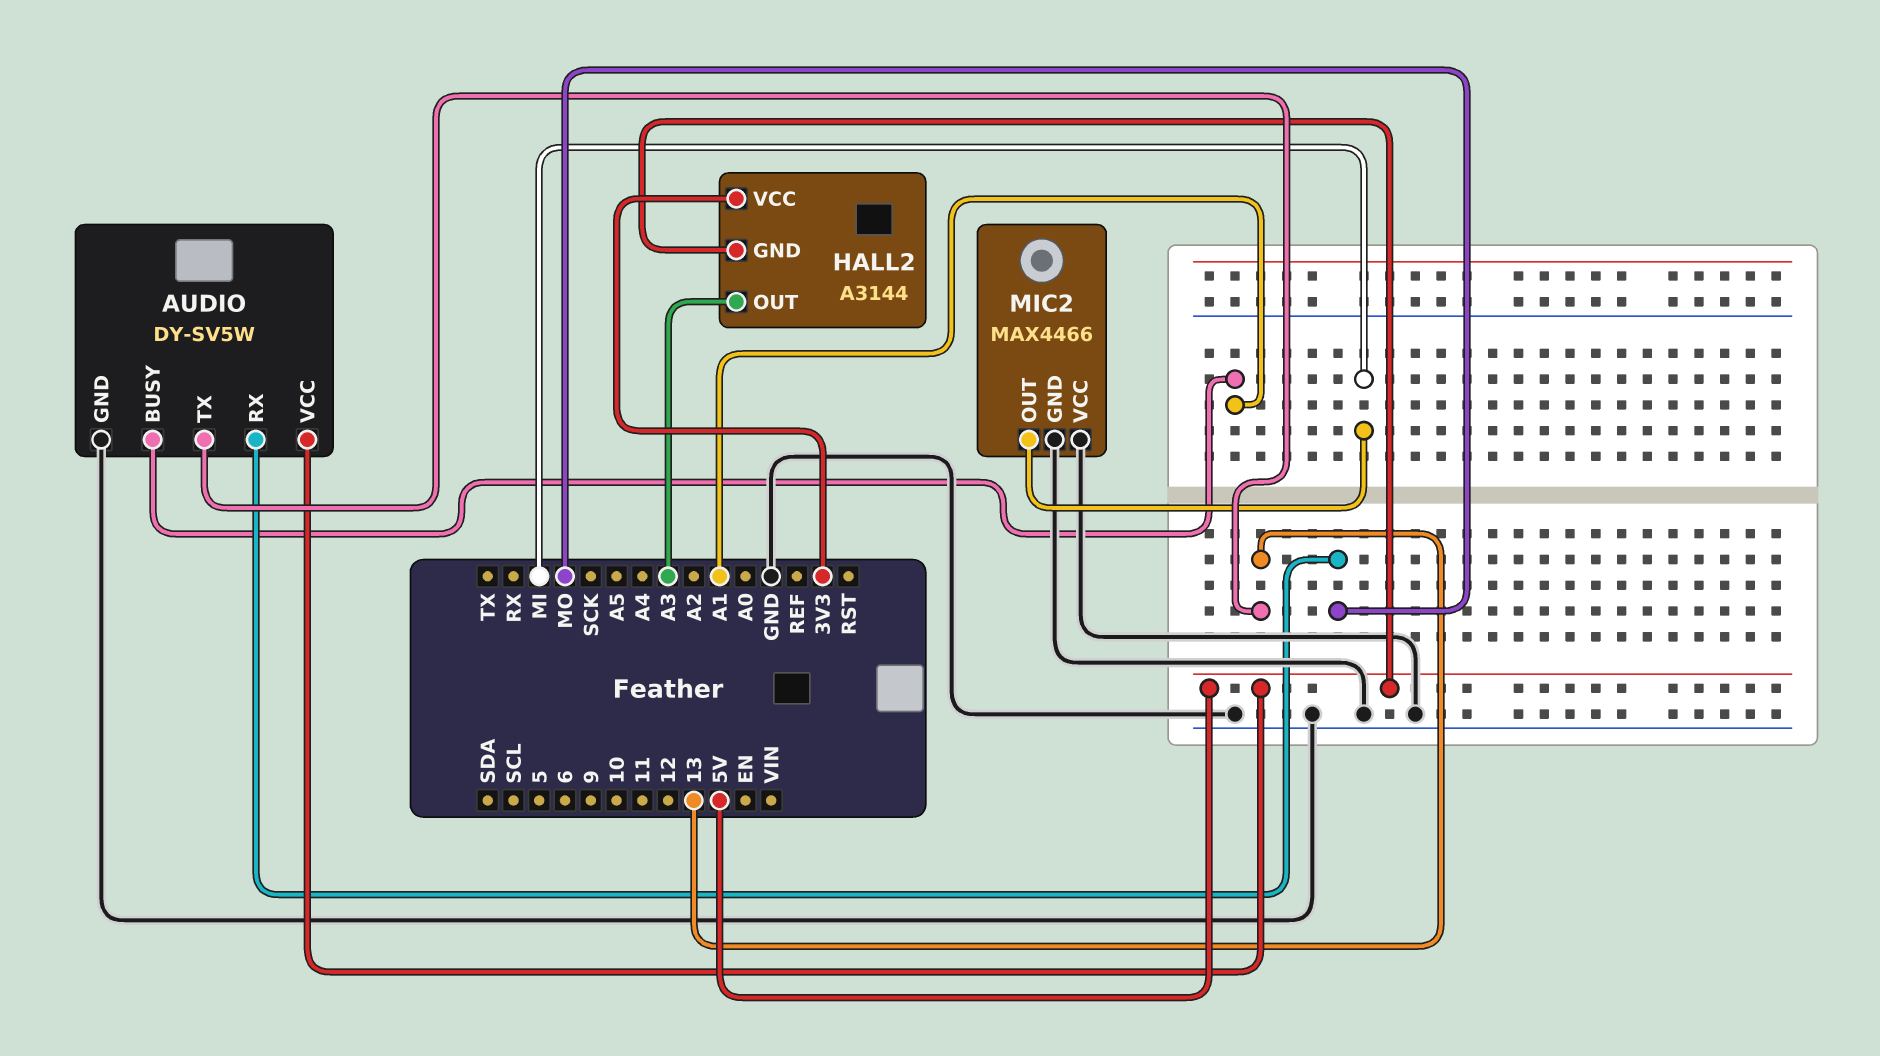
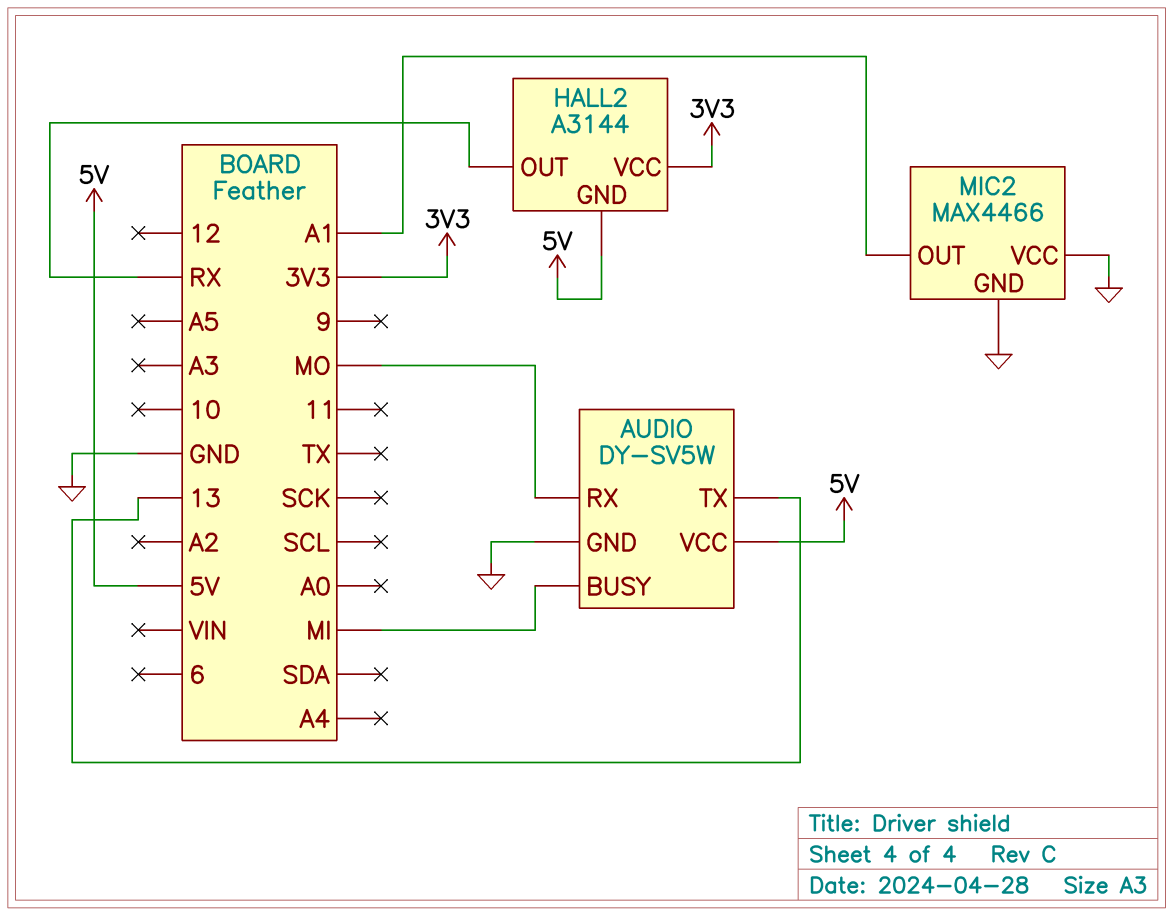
AUDIO pin BUSY: A1 -> MI
HALL2 pin OUT: A3 -> RX
MIC2 pin OUT: MI -> A1

